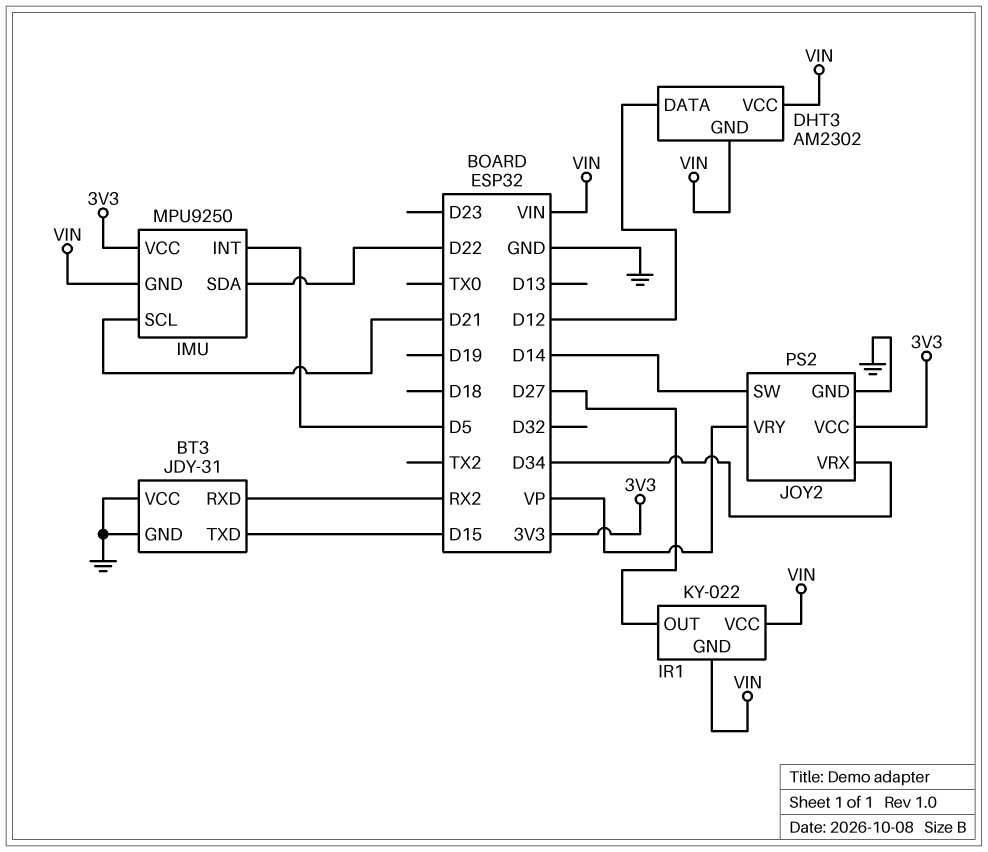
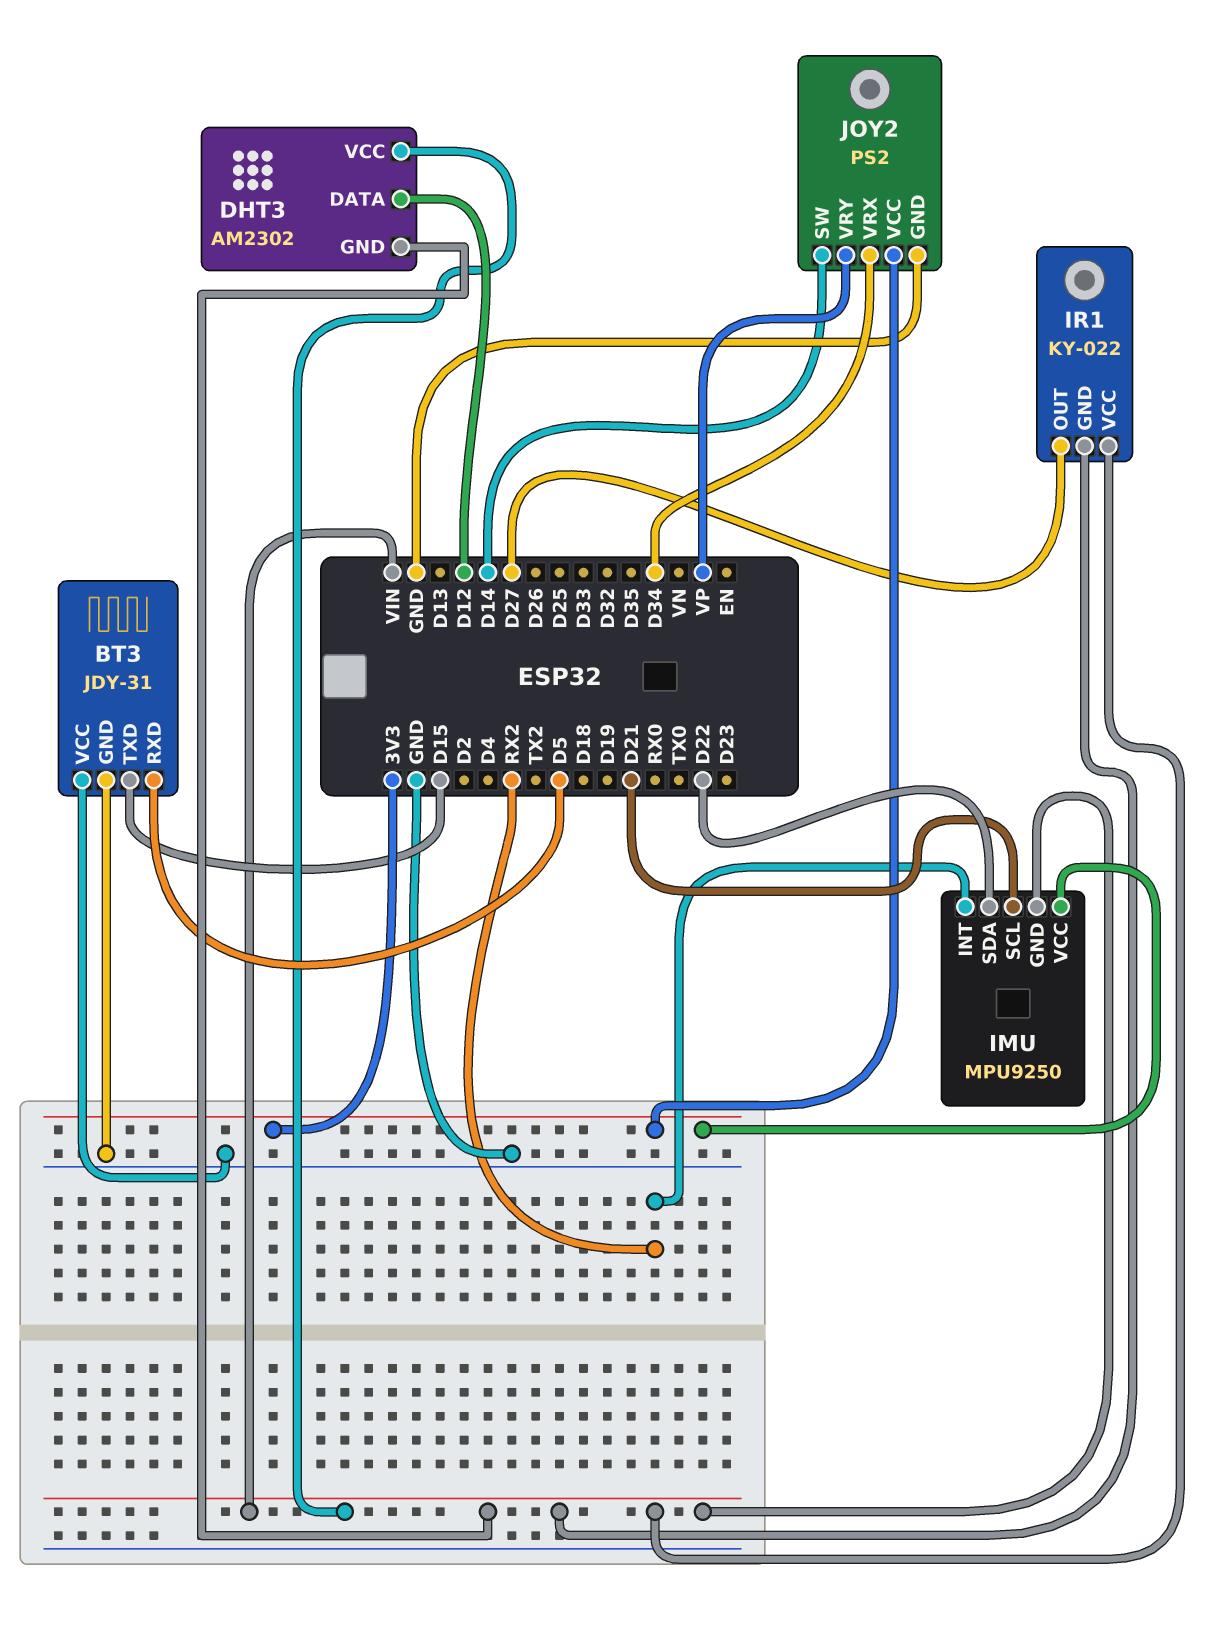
BT3 pin RXD: RX2 -> D5
IMU pin INT: D5 -> RX2

